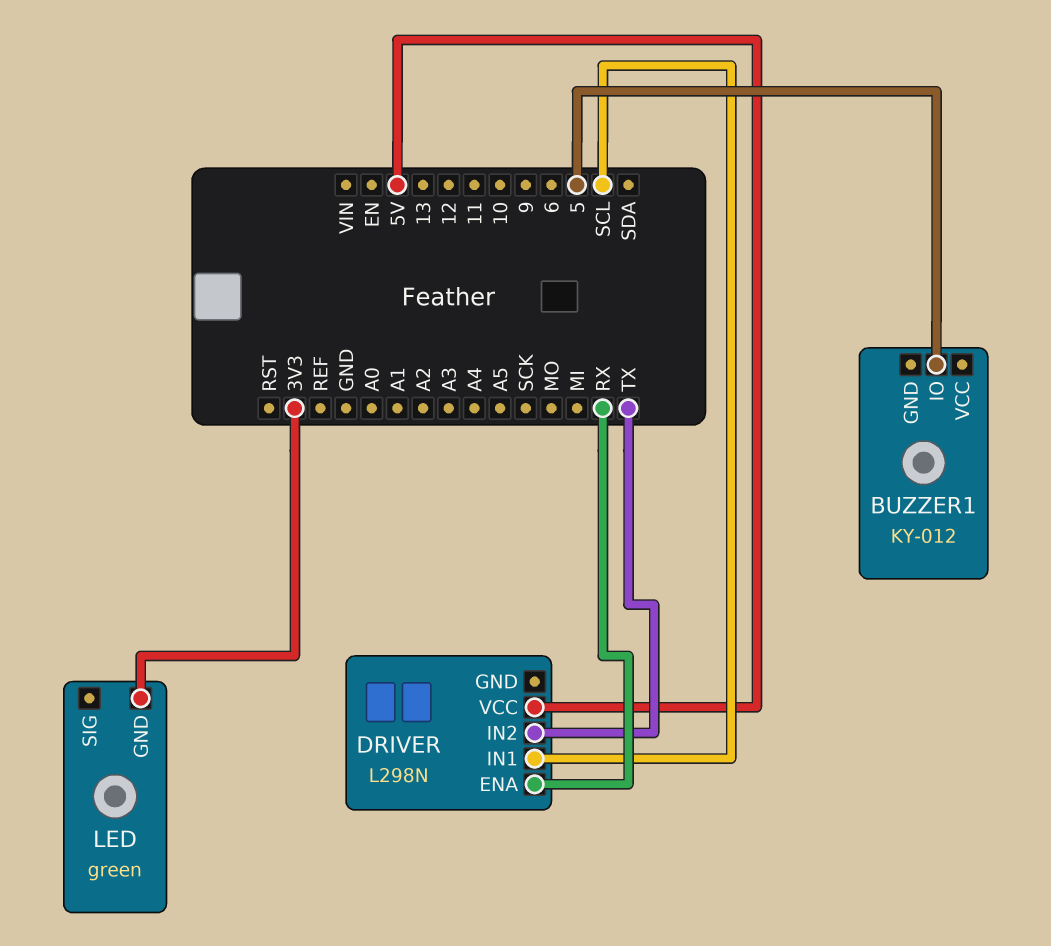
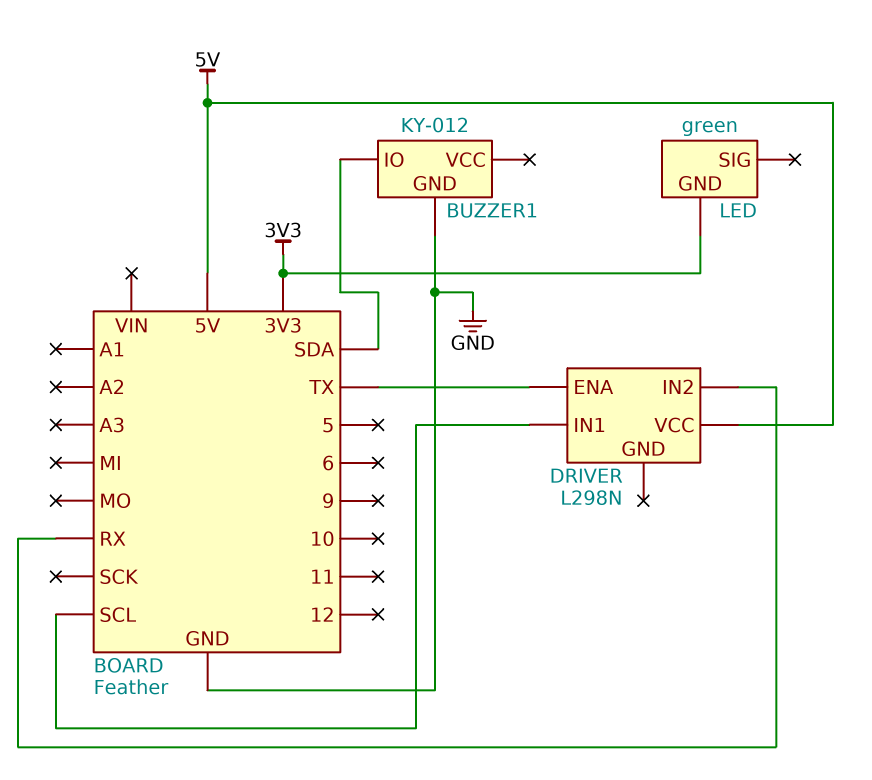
BUZZER1 pin GND: none -> GND
BUZZER1 pin IO: 5 -> SDA
DRIVER pin ENA: RX -> TX
DRIVER pin IN2: TX -> RX

